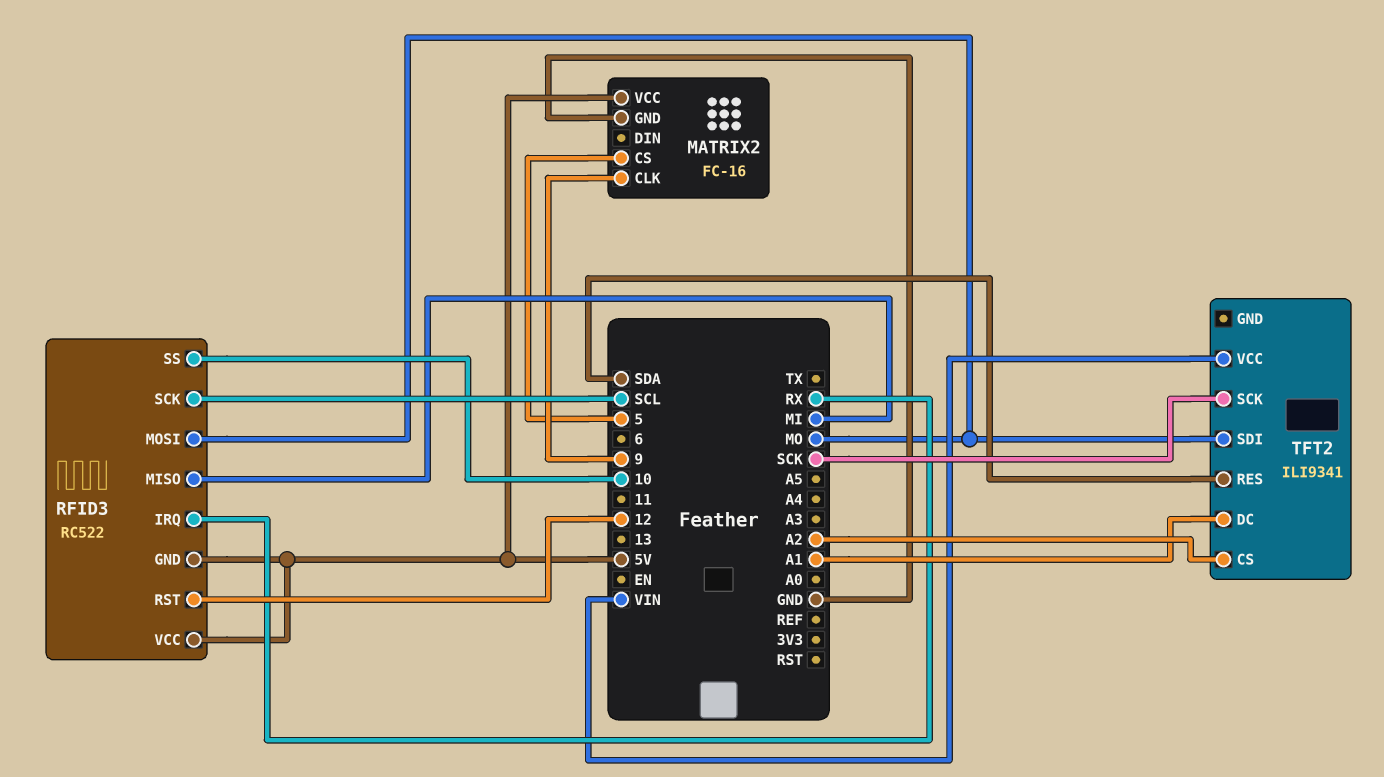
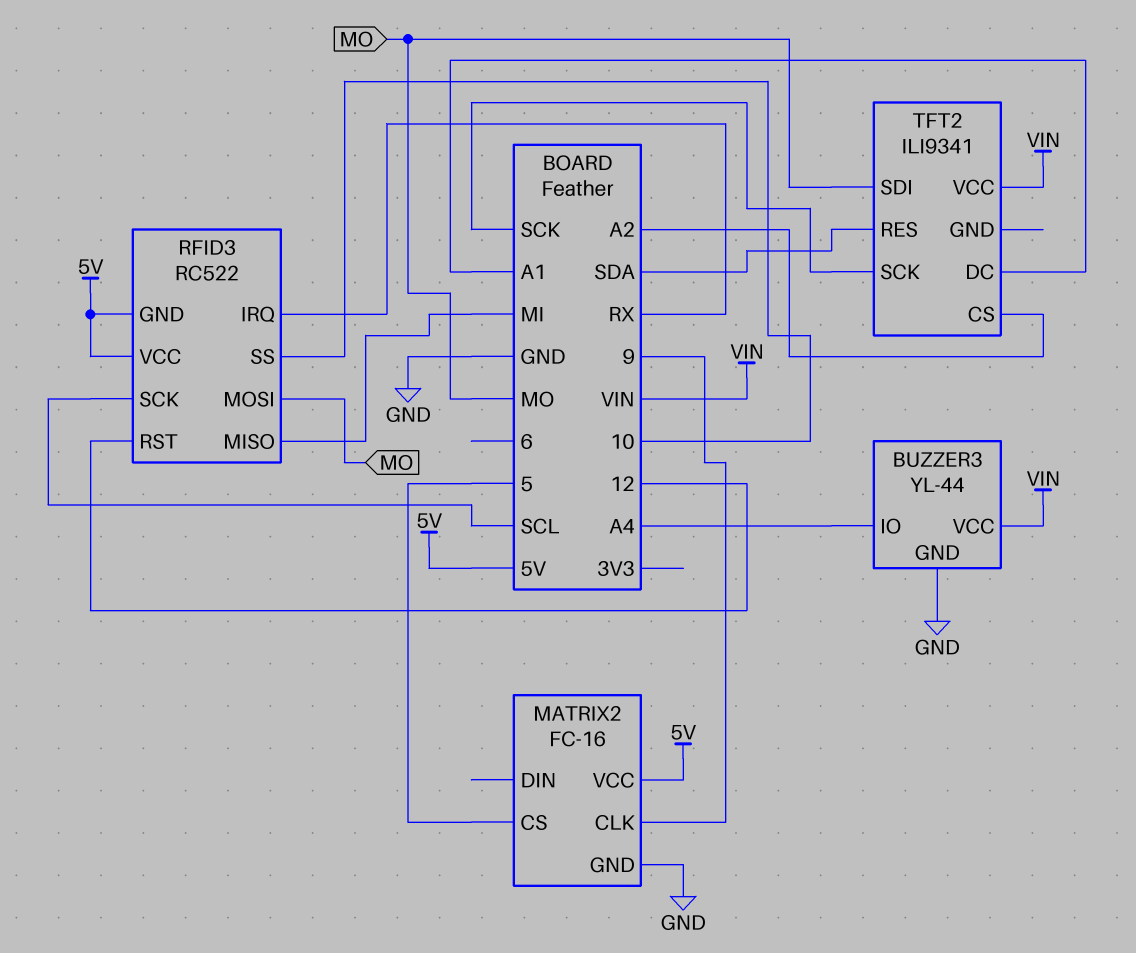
BUZZER3: none -> YL-44
BUZZER3 pin GND: none -> GND
BUZZER3 pin IO: none -> A4
BUZZER3 pin VCC: none -> VIN

